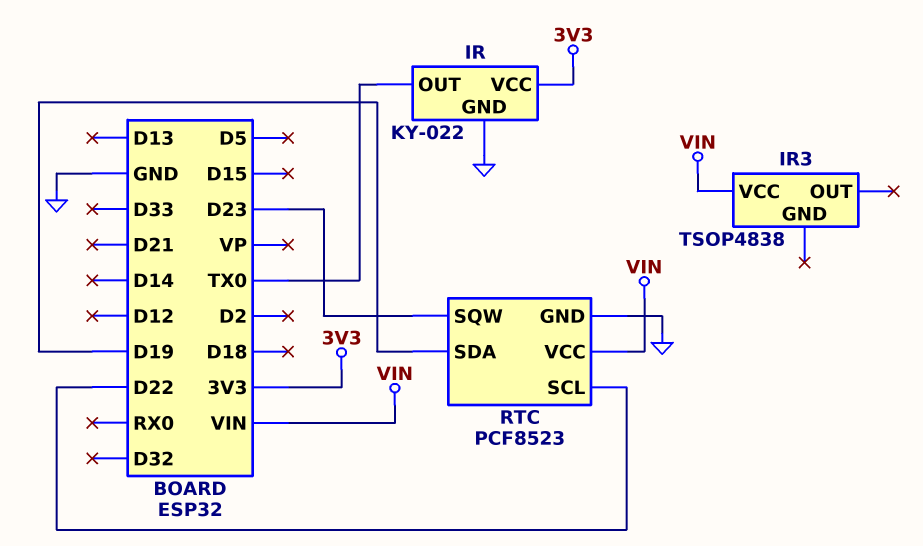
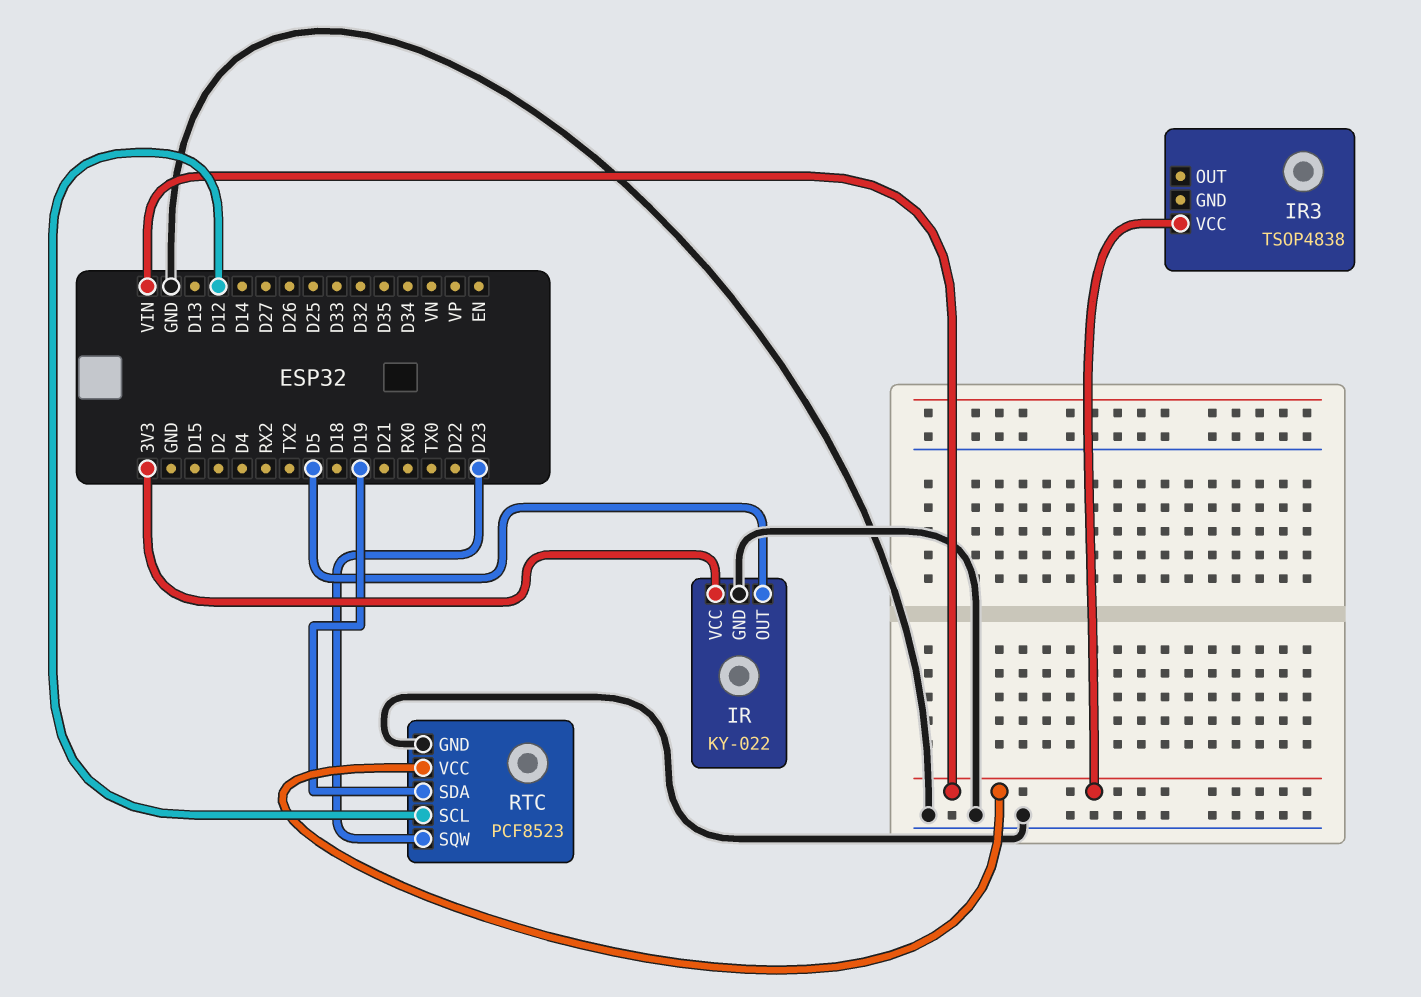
IR pin OUT: TX0 -> D5
RTC pin SCL: D22 -> D12

